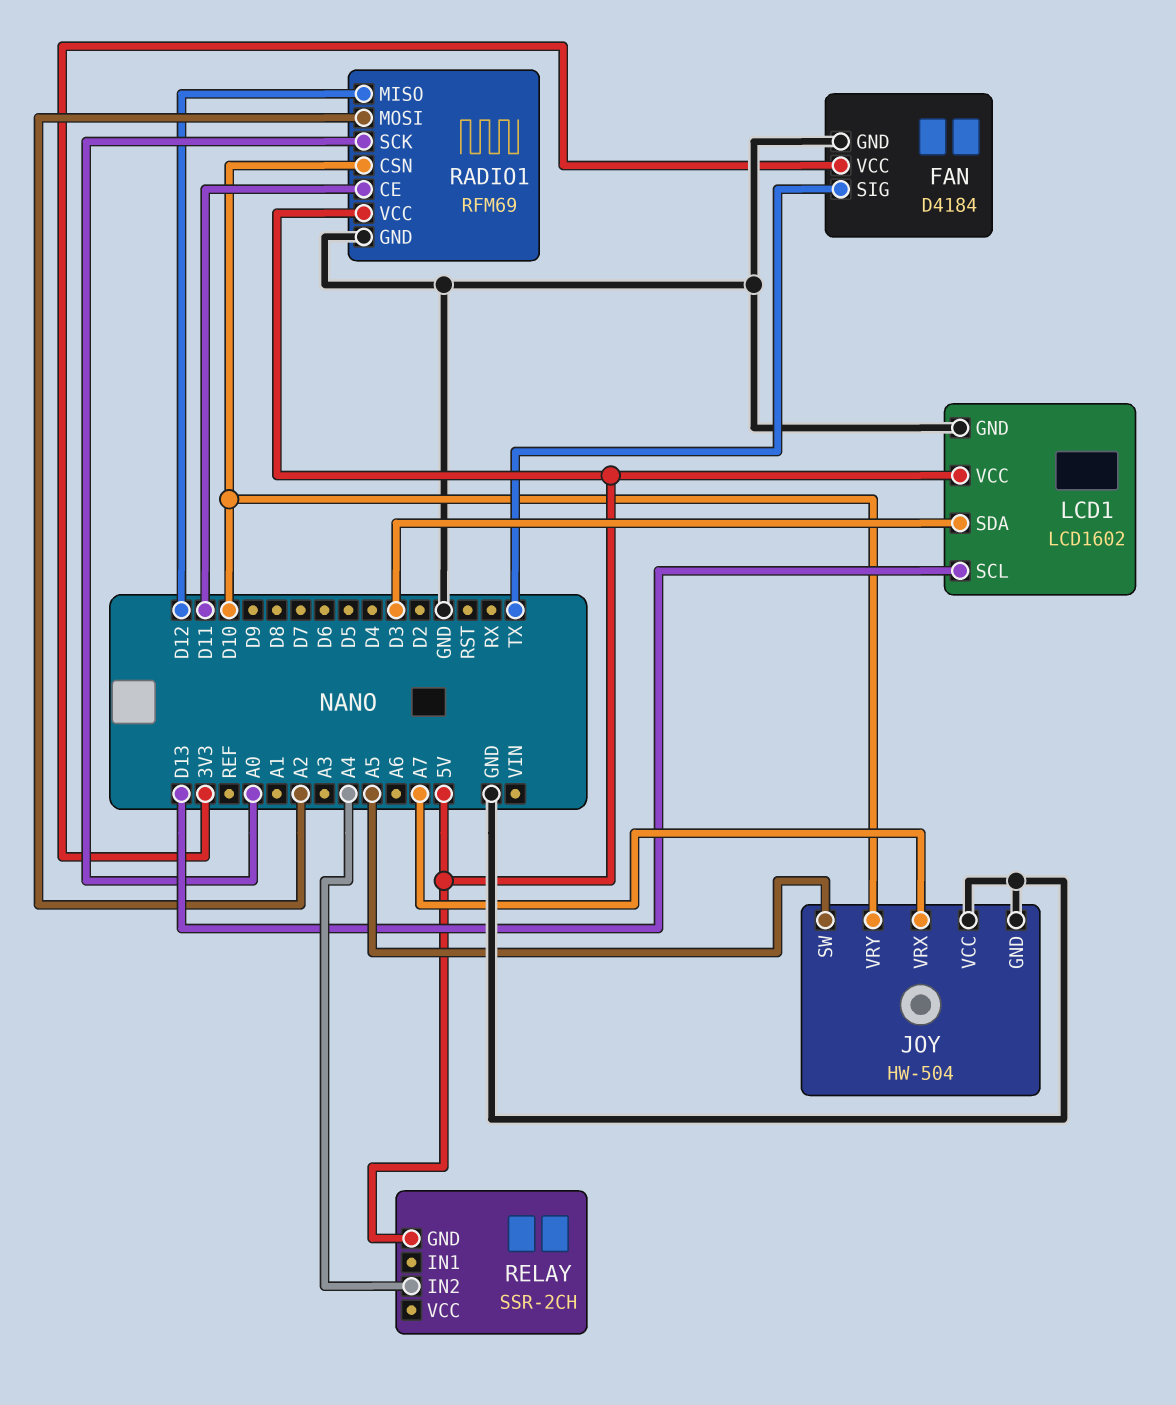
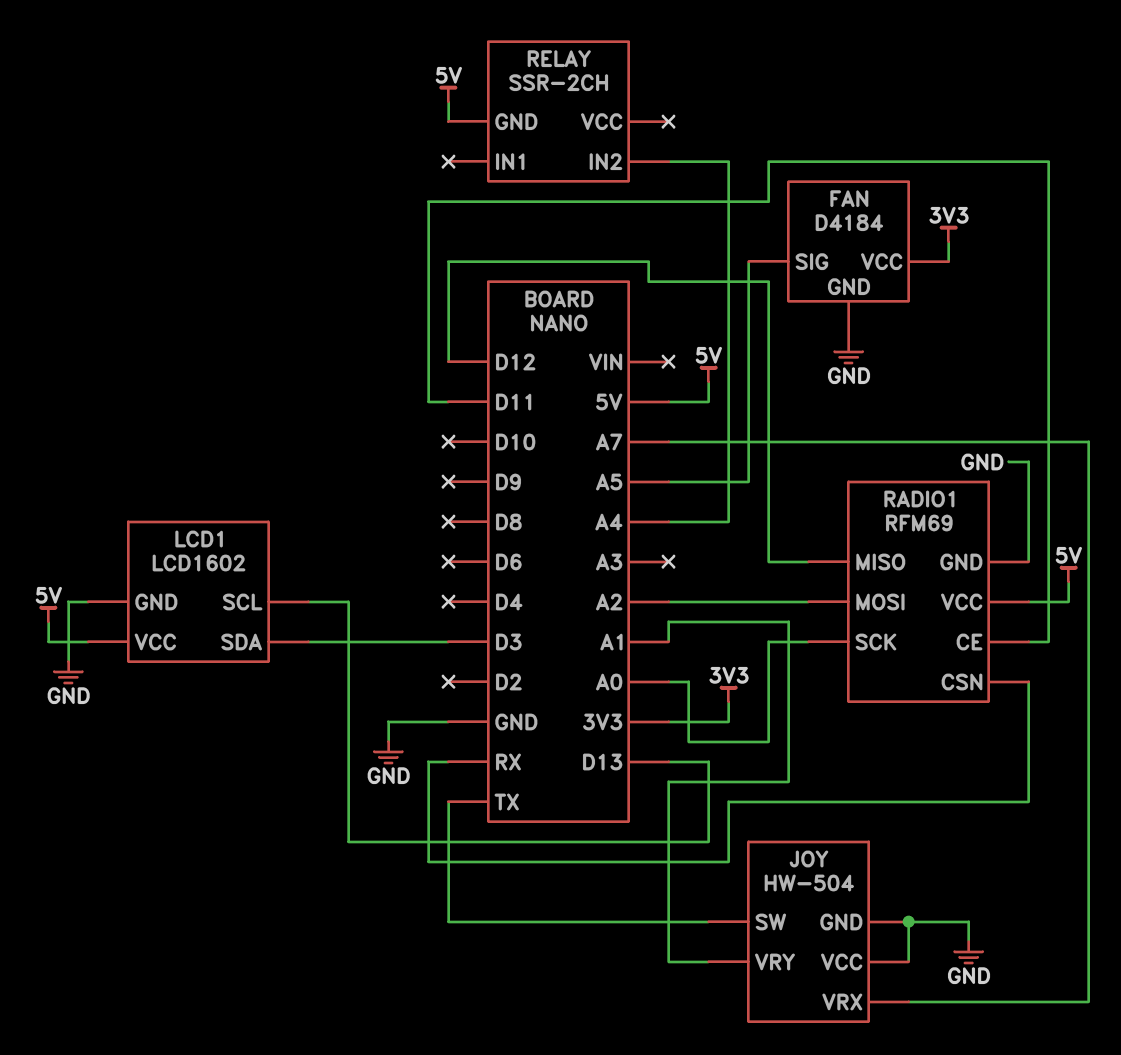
FAN pin SIG: TX -> A5
JOY pin SW: A5 -> TX
JOY pin VRY: D10 -> A1
RADIO1 pin CSN: D10 -> RX

